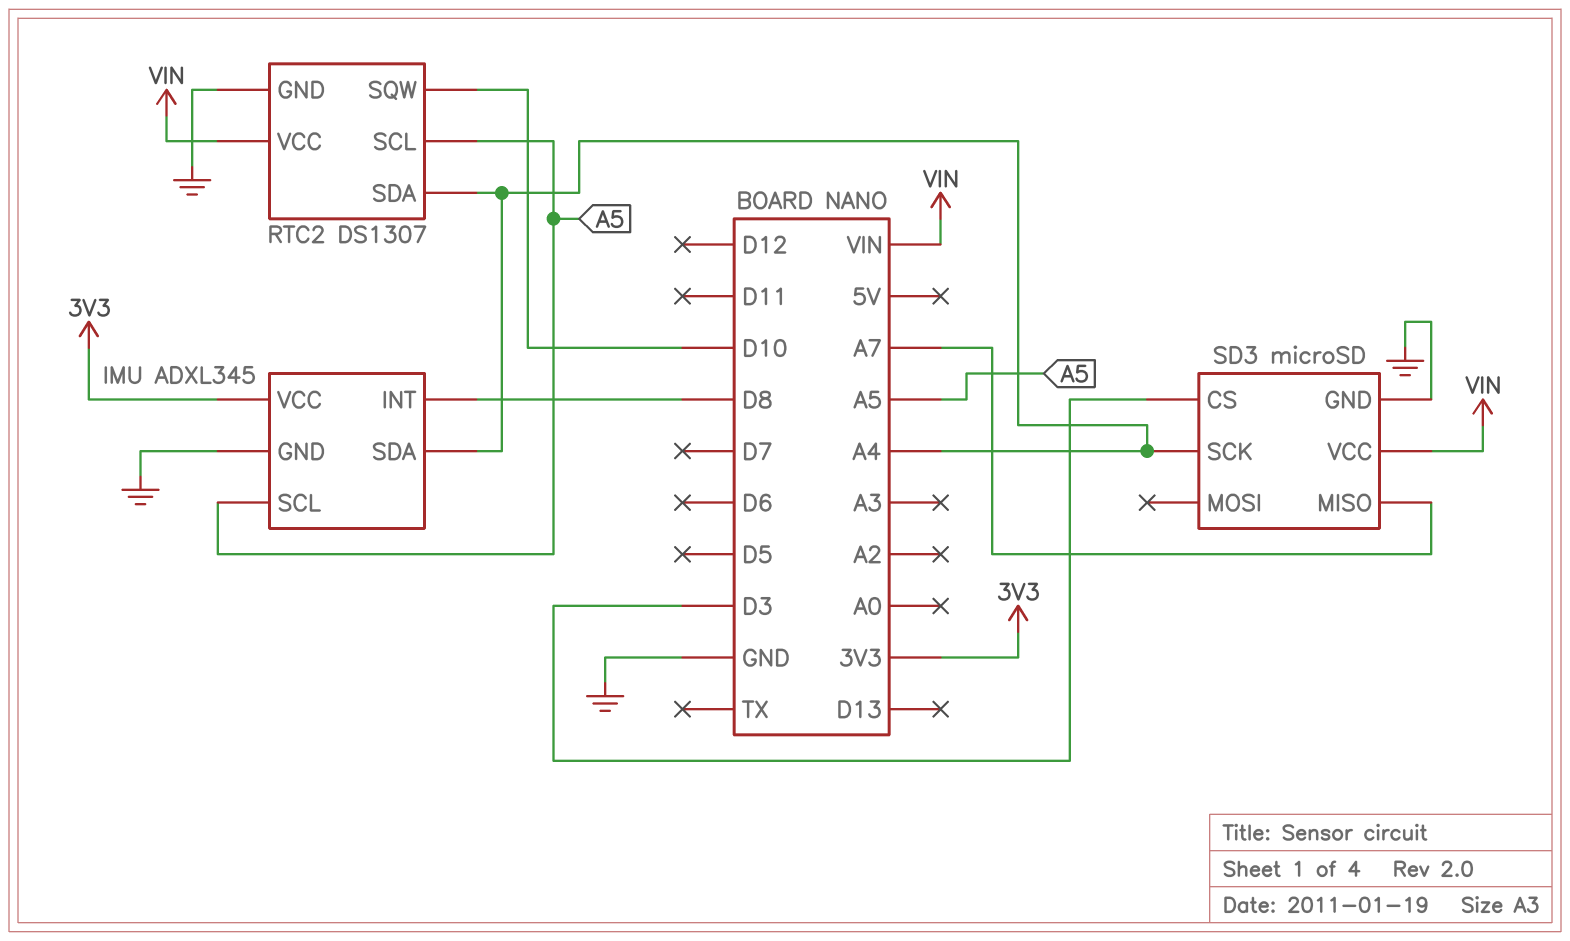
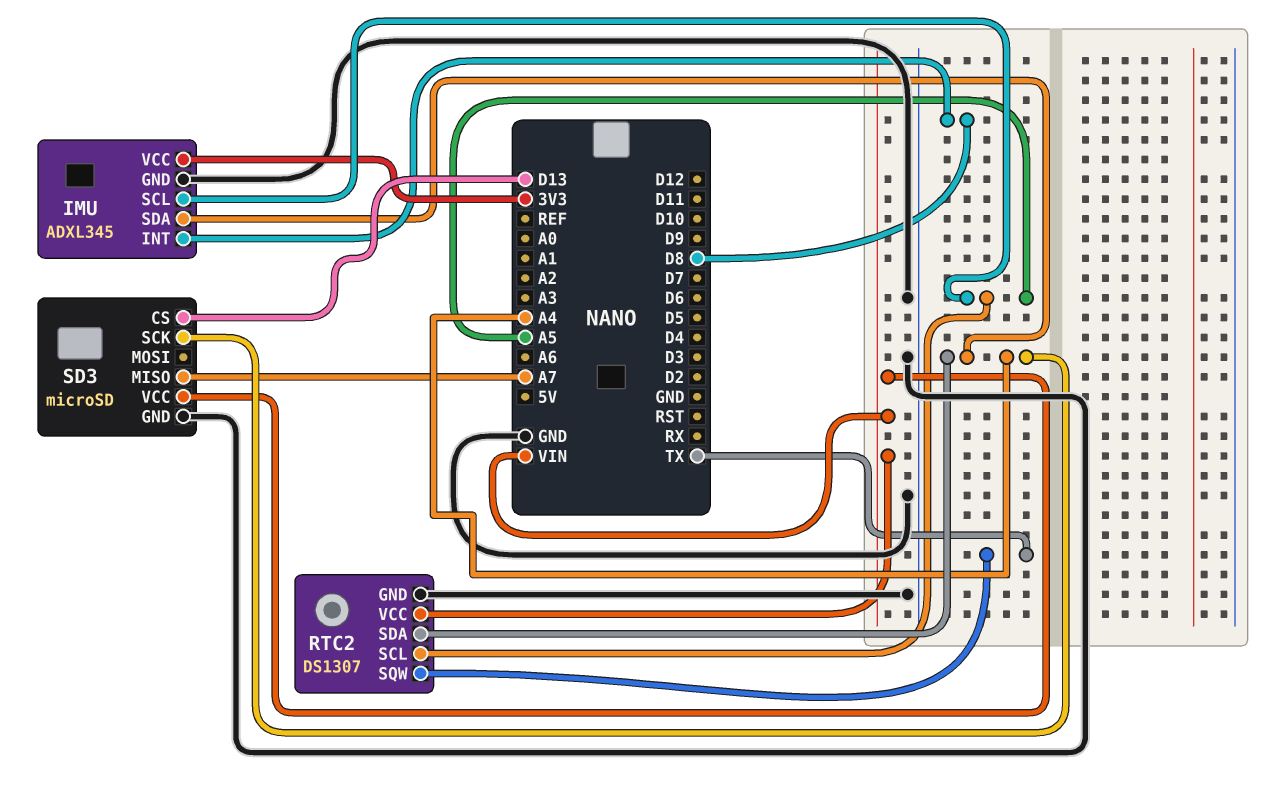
RTC2 pin SQW: D10 -> TX
SD3 pin CS: D3 -> D13

